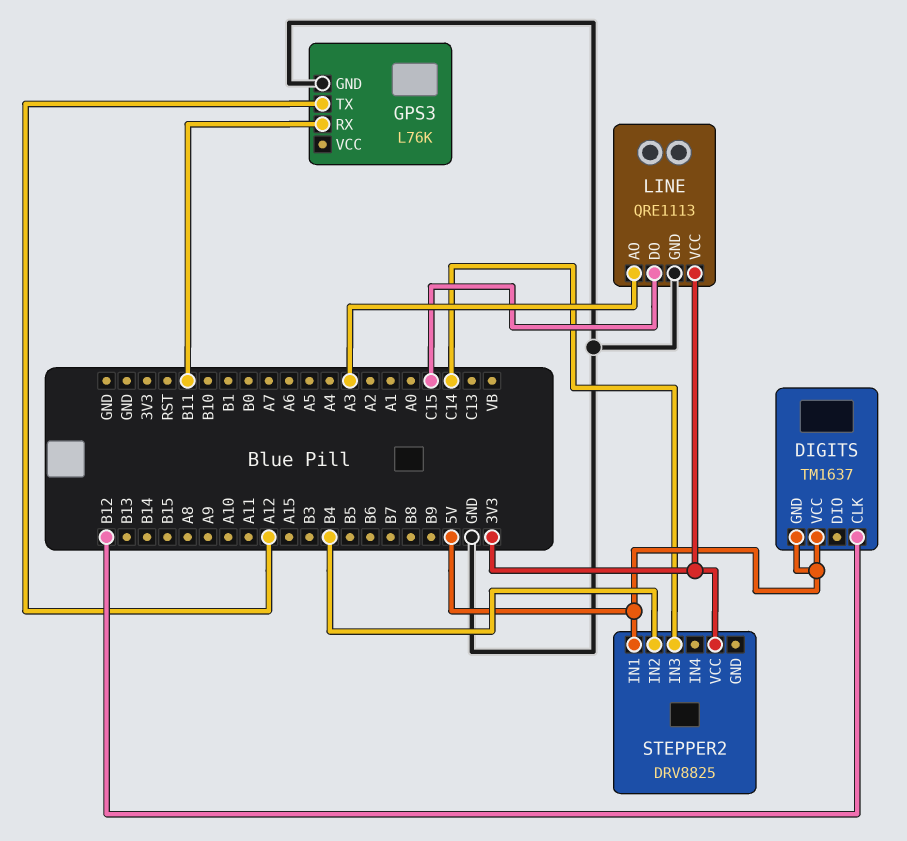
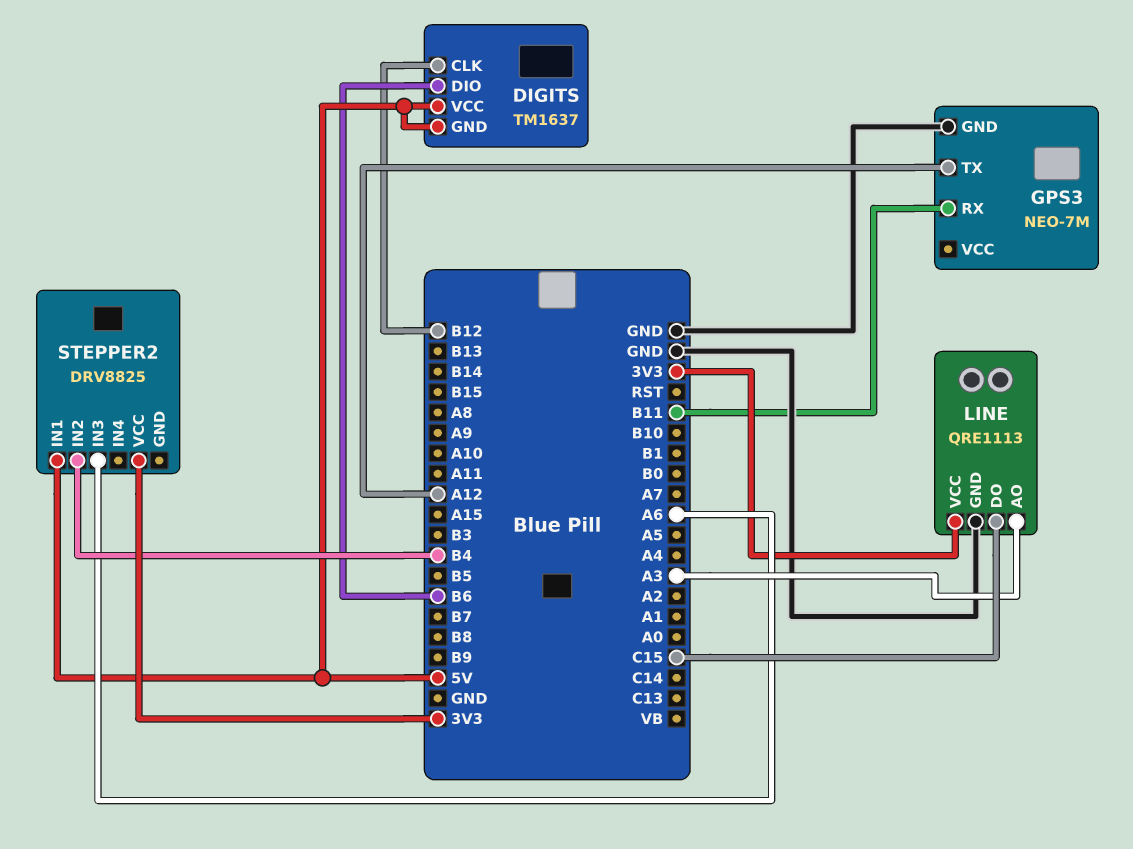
DIGITS pin DIO: none -> B6
GPS3: L76K -> NEO-7M
STEPPER2 pin IN3: C14 -> A6

